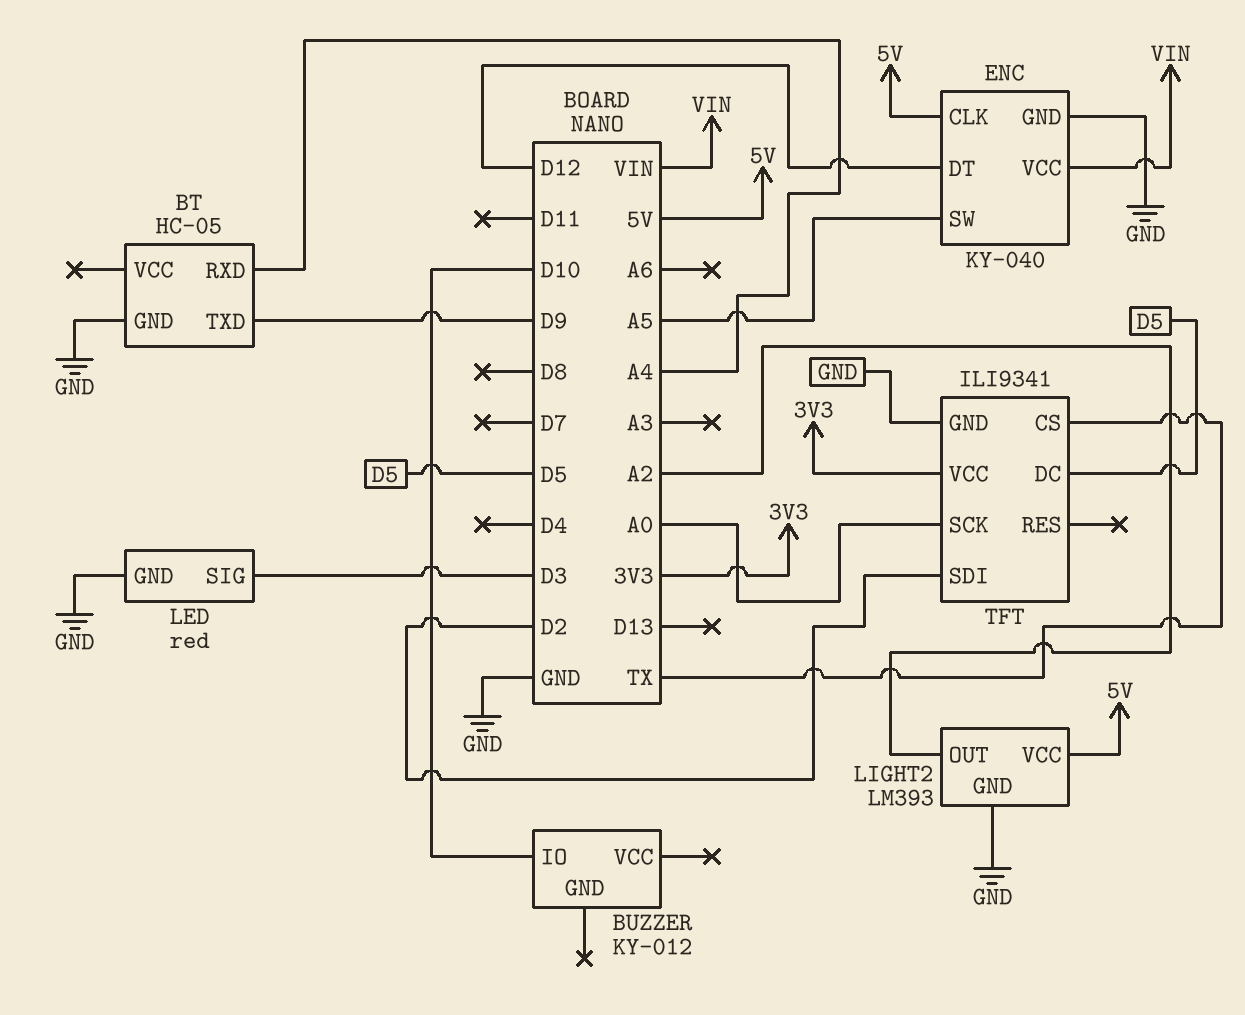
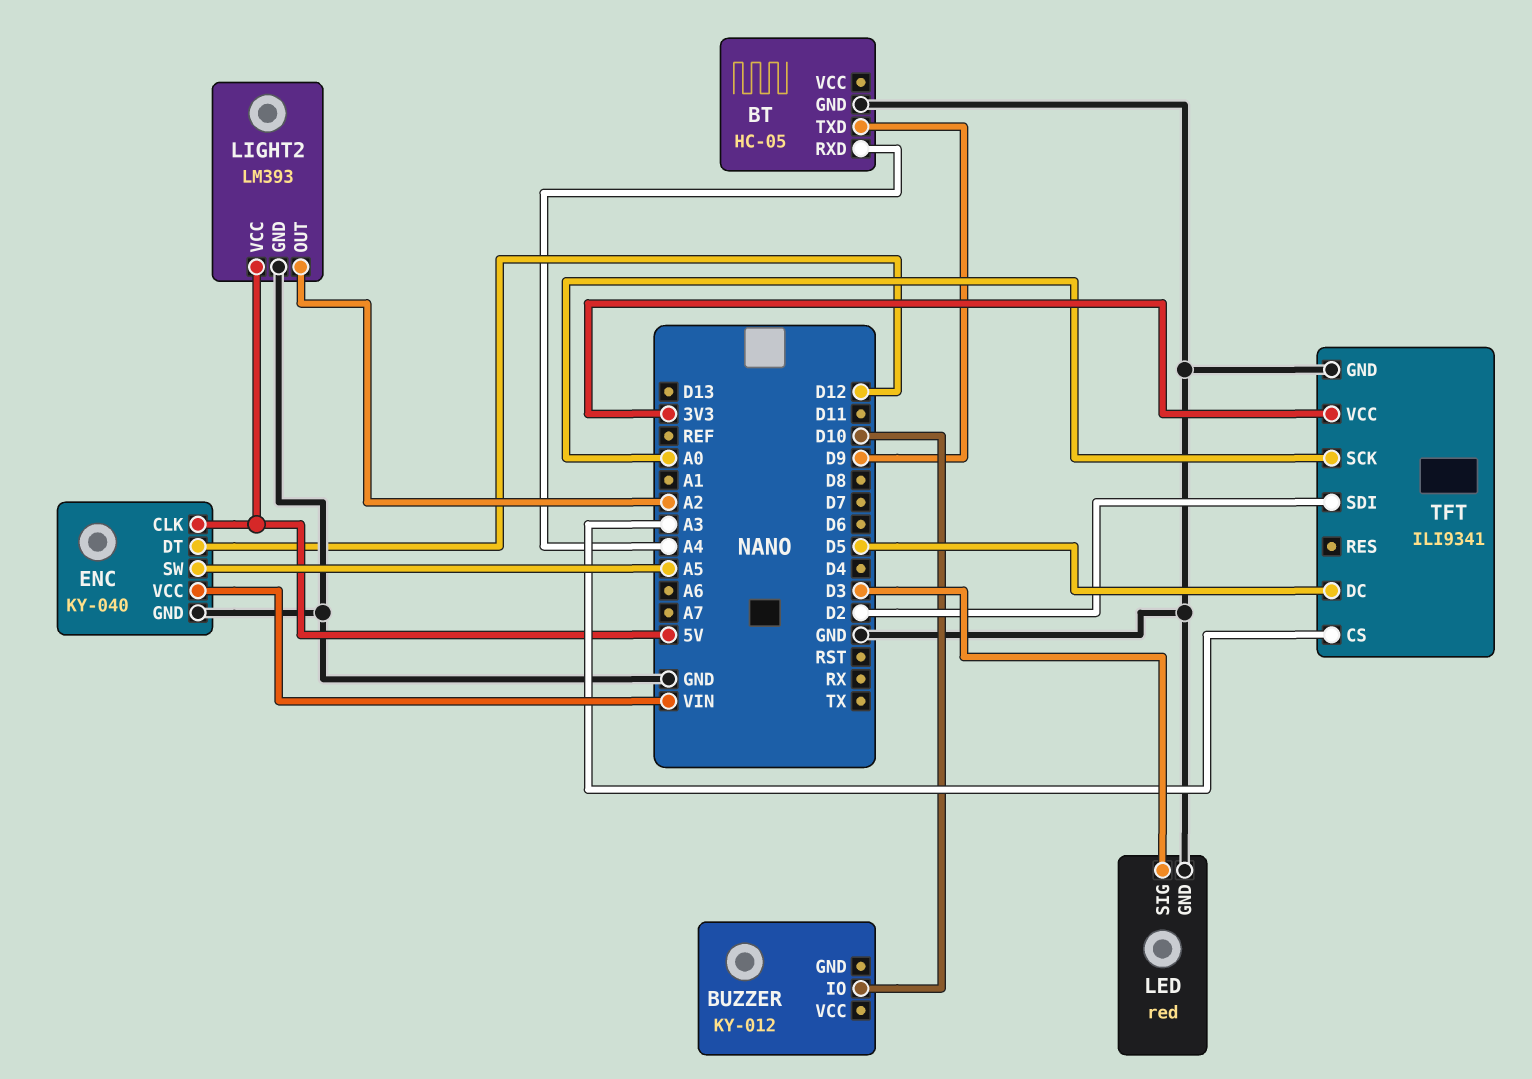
TFT pin CS: TX -> A3

